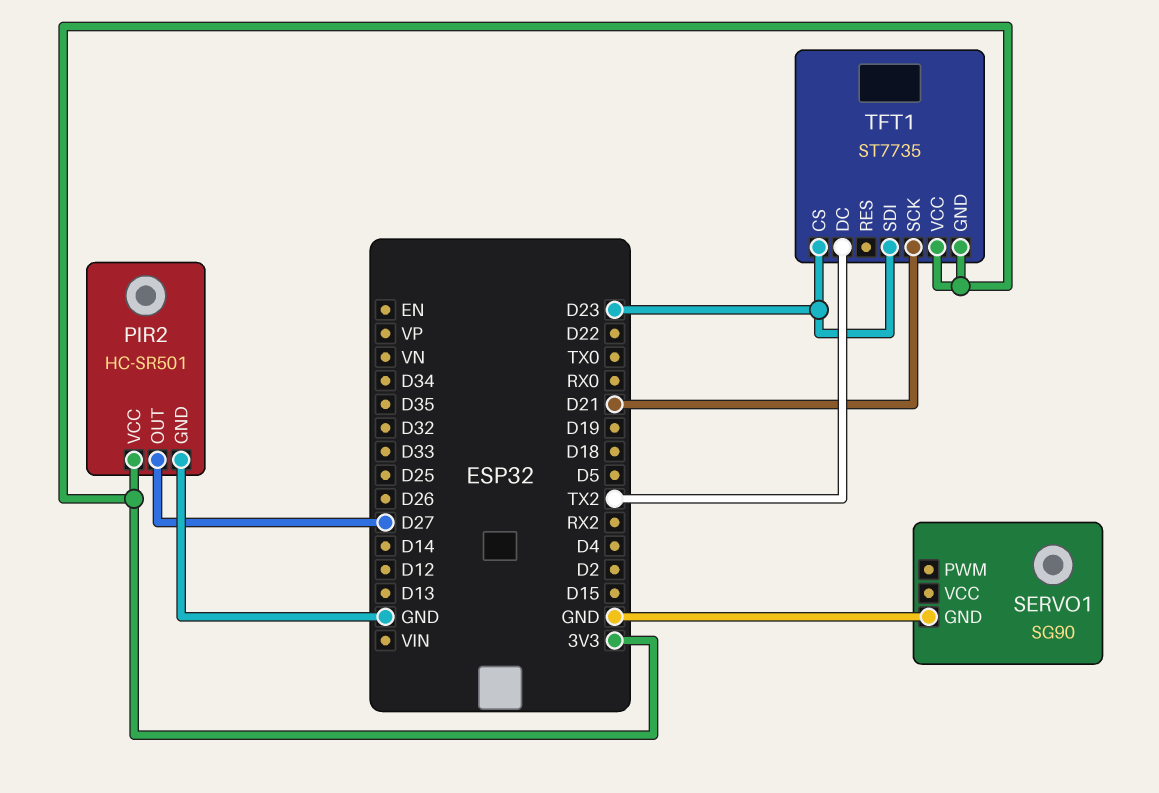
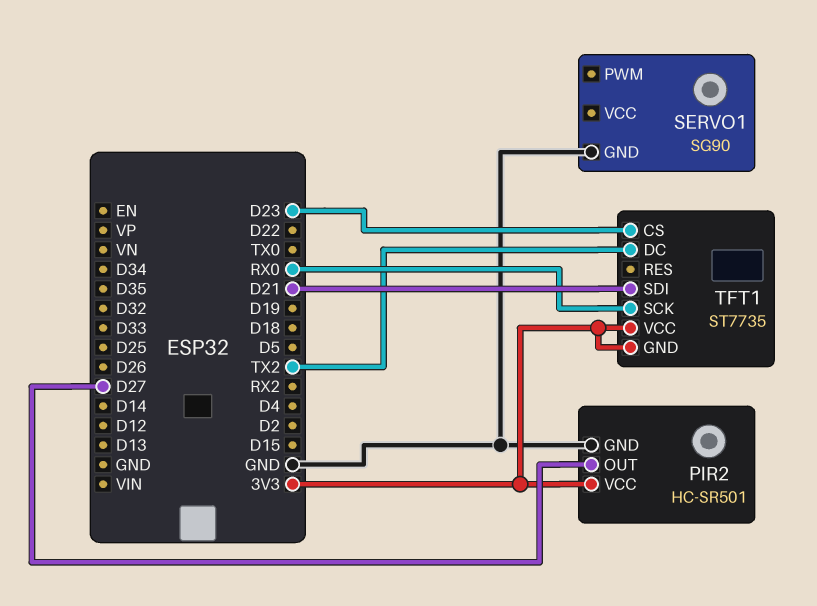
TFT1 pin SCK: D21 -> RX0
TFT1 pin SDI: D23 -> D21

